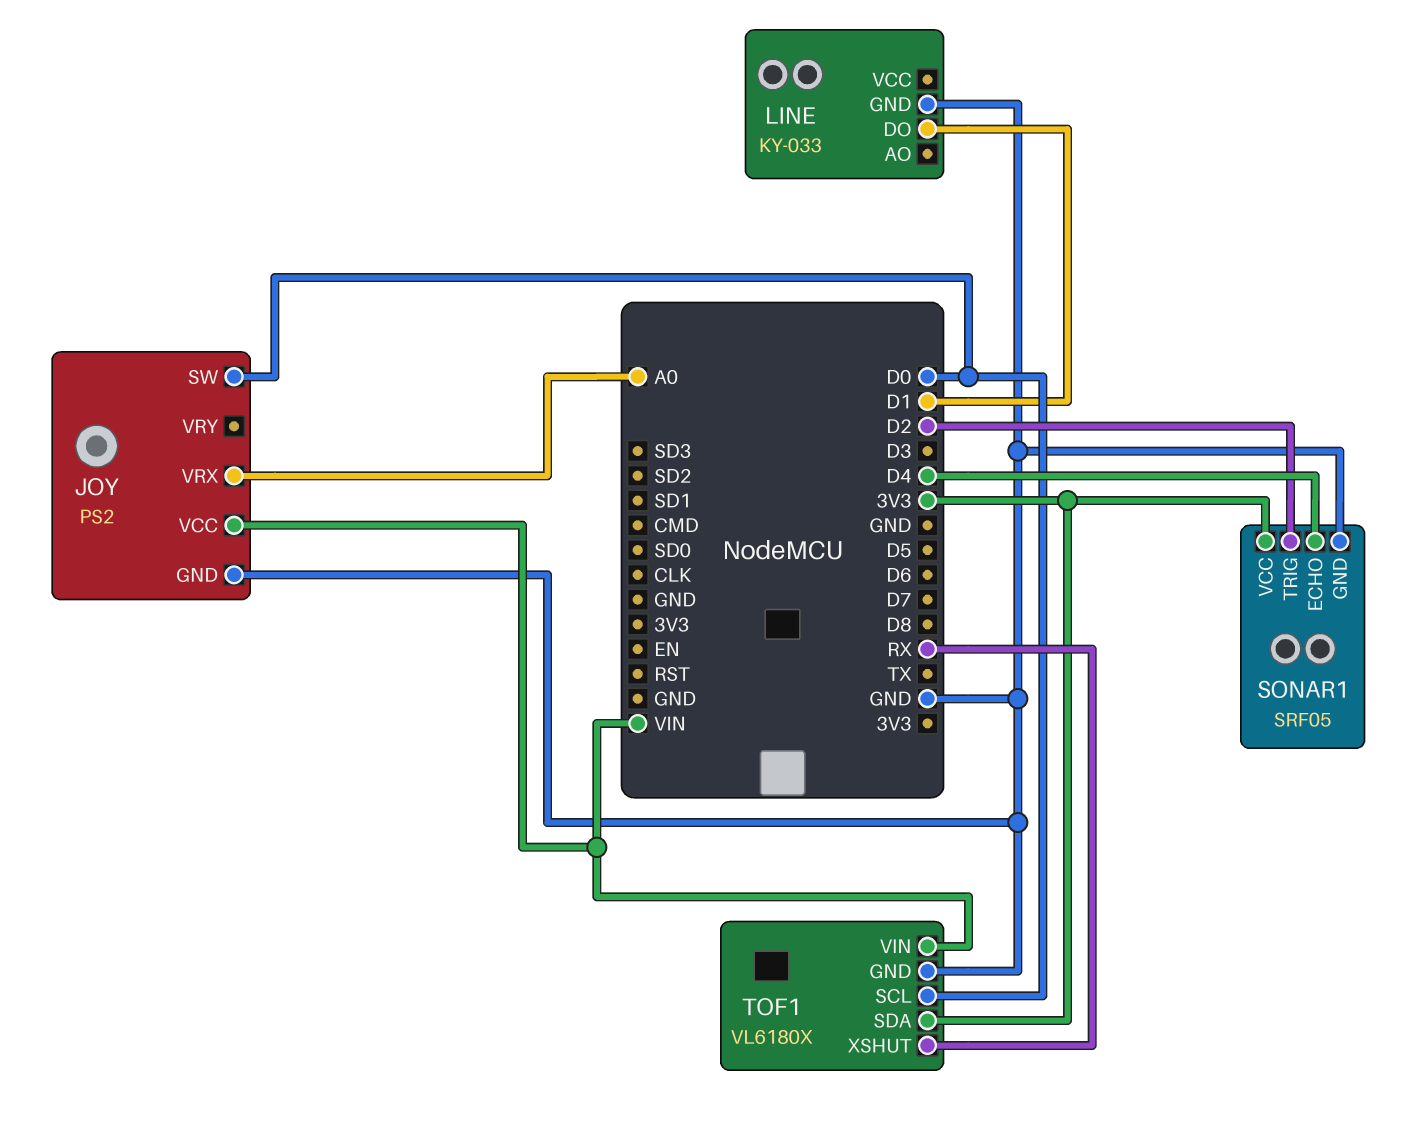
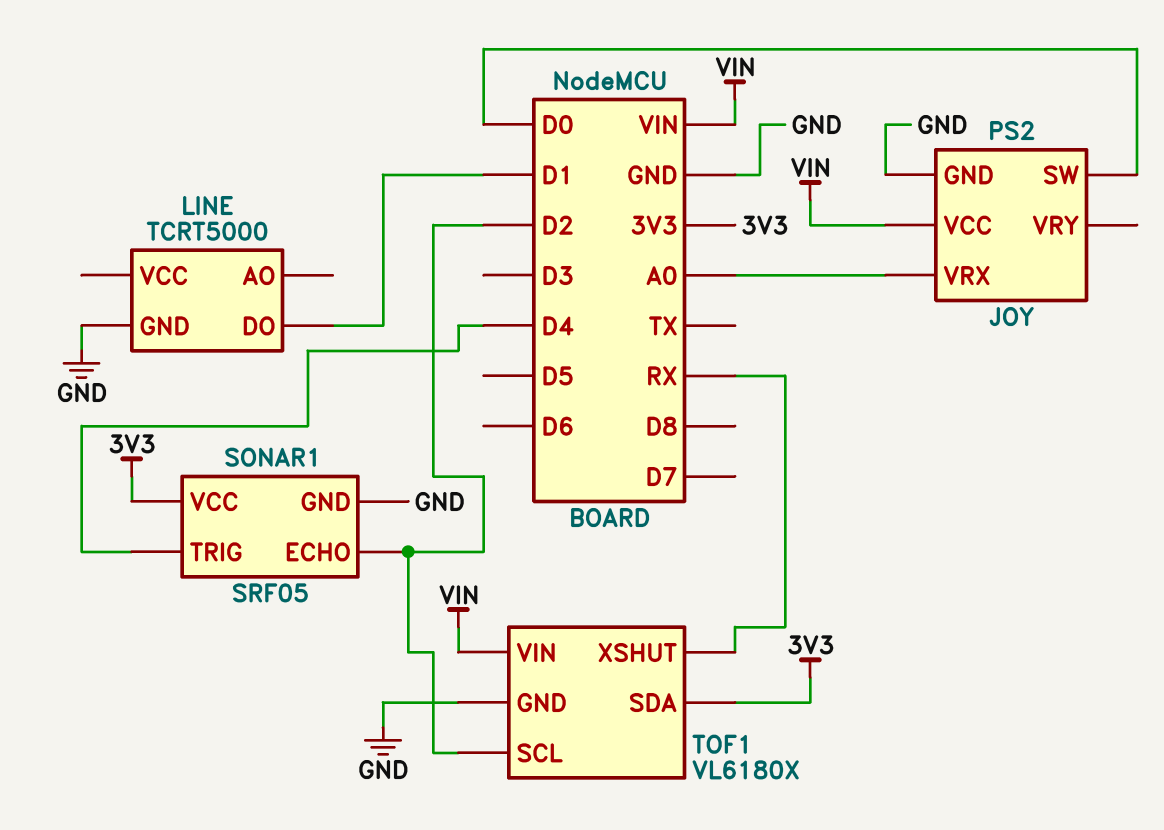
LINE: KY-033 -> TCRT5000
SONAR1 pin ECHO: D4 -> D2
SONAR1 pin TRIG: D2 -> D4
TOF1 pin SCL: D0 -> D2

